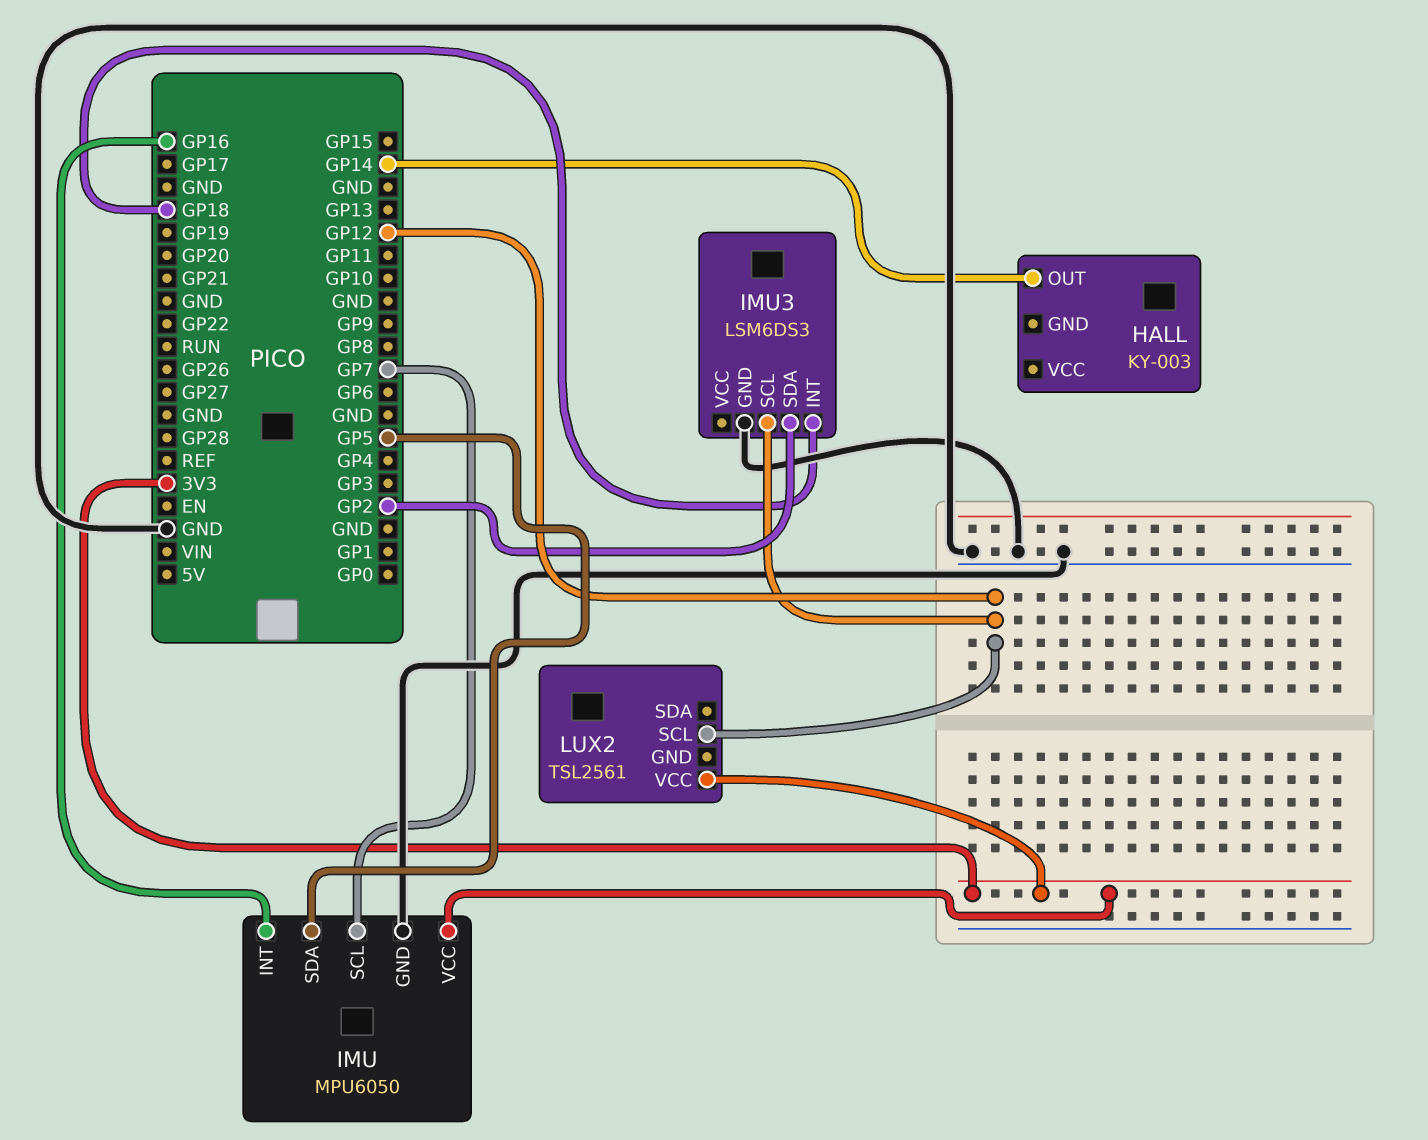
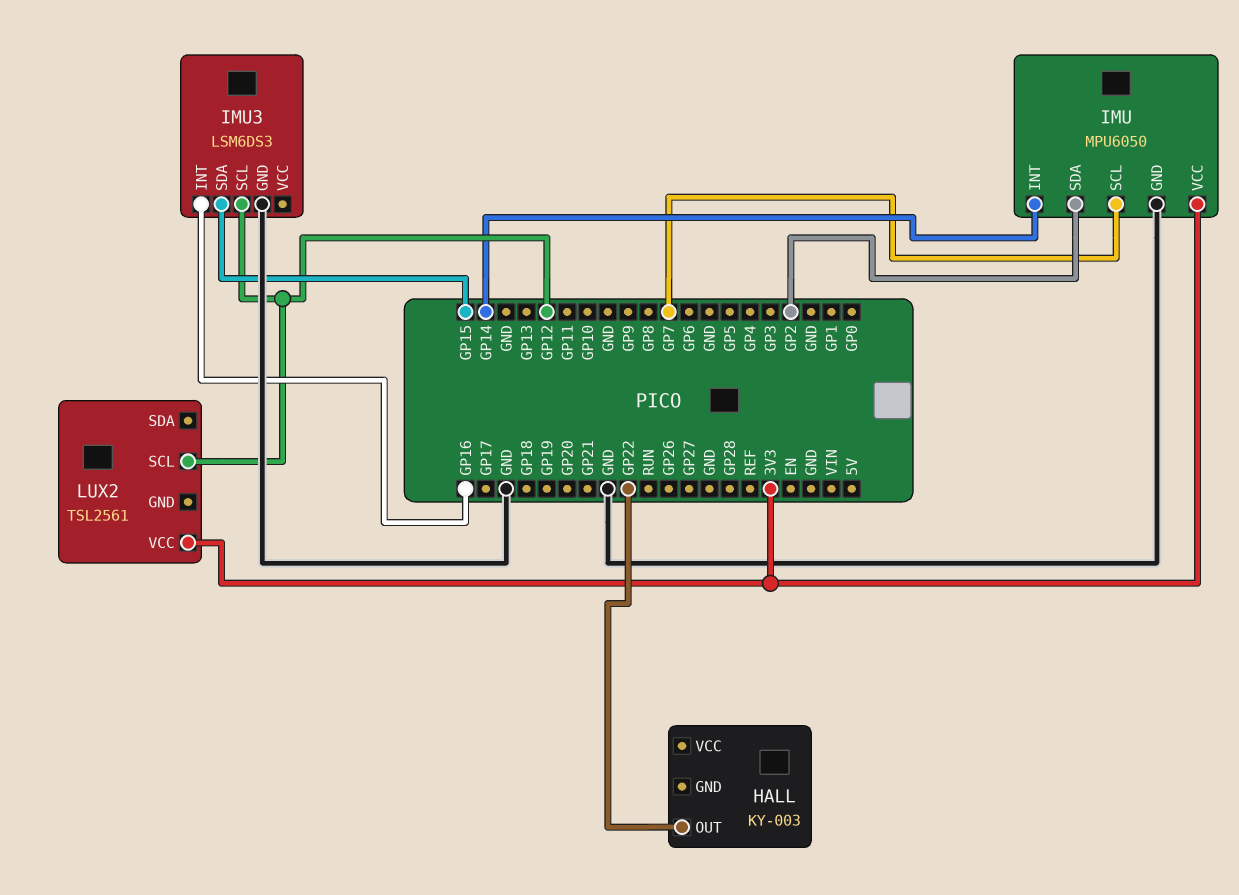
HALL pin OUT: GP14 -> GP22
IMU pin INT: GP16 -> GP14
IMU pin SDA: GP5 -> GP2
IMU3 pin INT: GP18 -> GP16
IMU3 pin SDA: GP2 -> GP15

